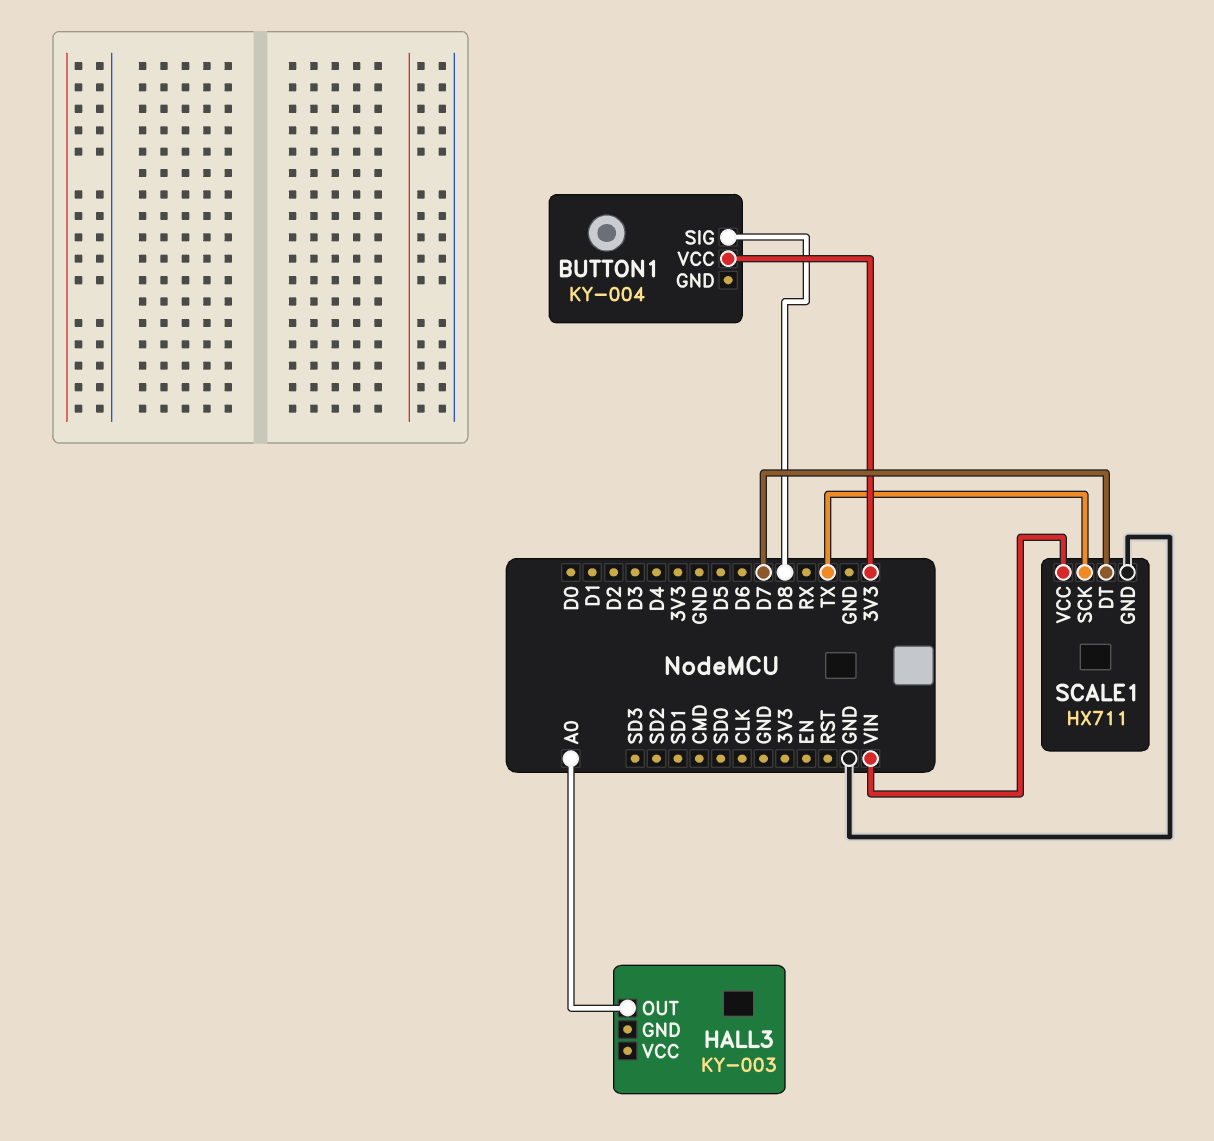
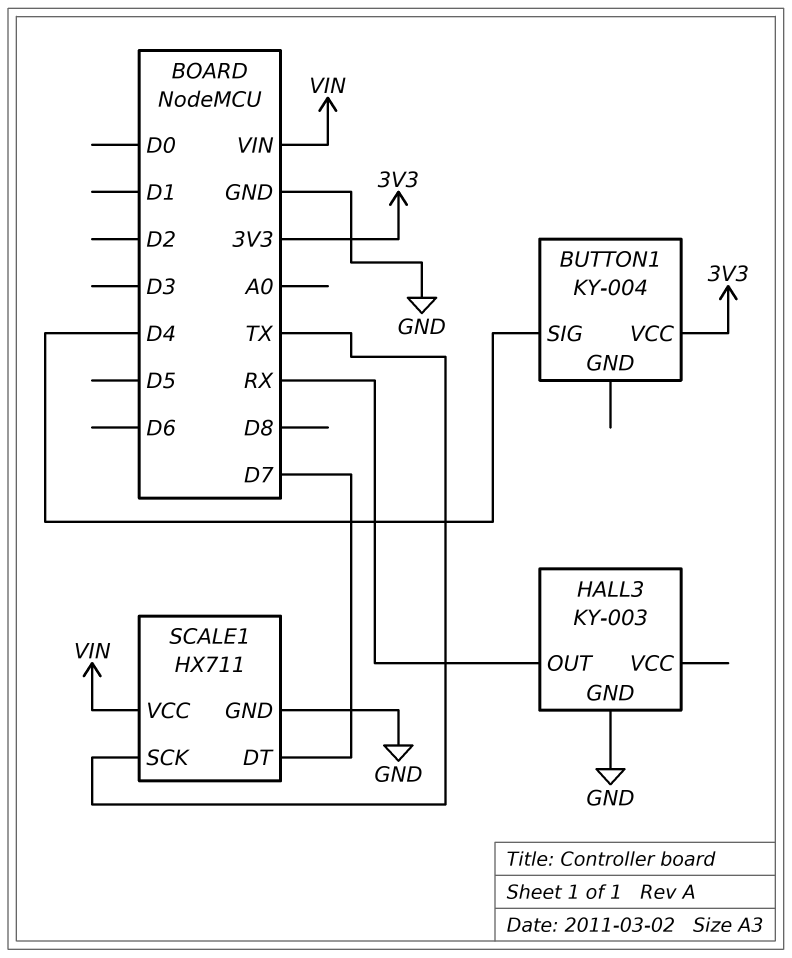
BUTTON1 pin SIG: D8 -> D4
HALL3 pin GND: none -> GND
HALL3 pin OUT: A0 -> RX

